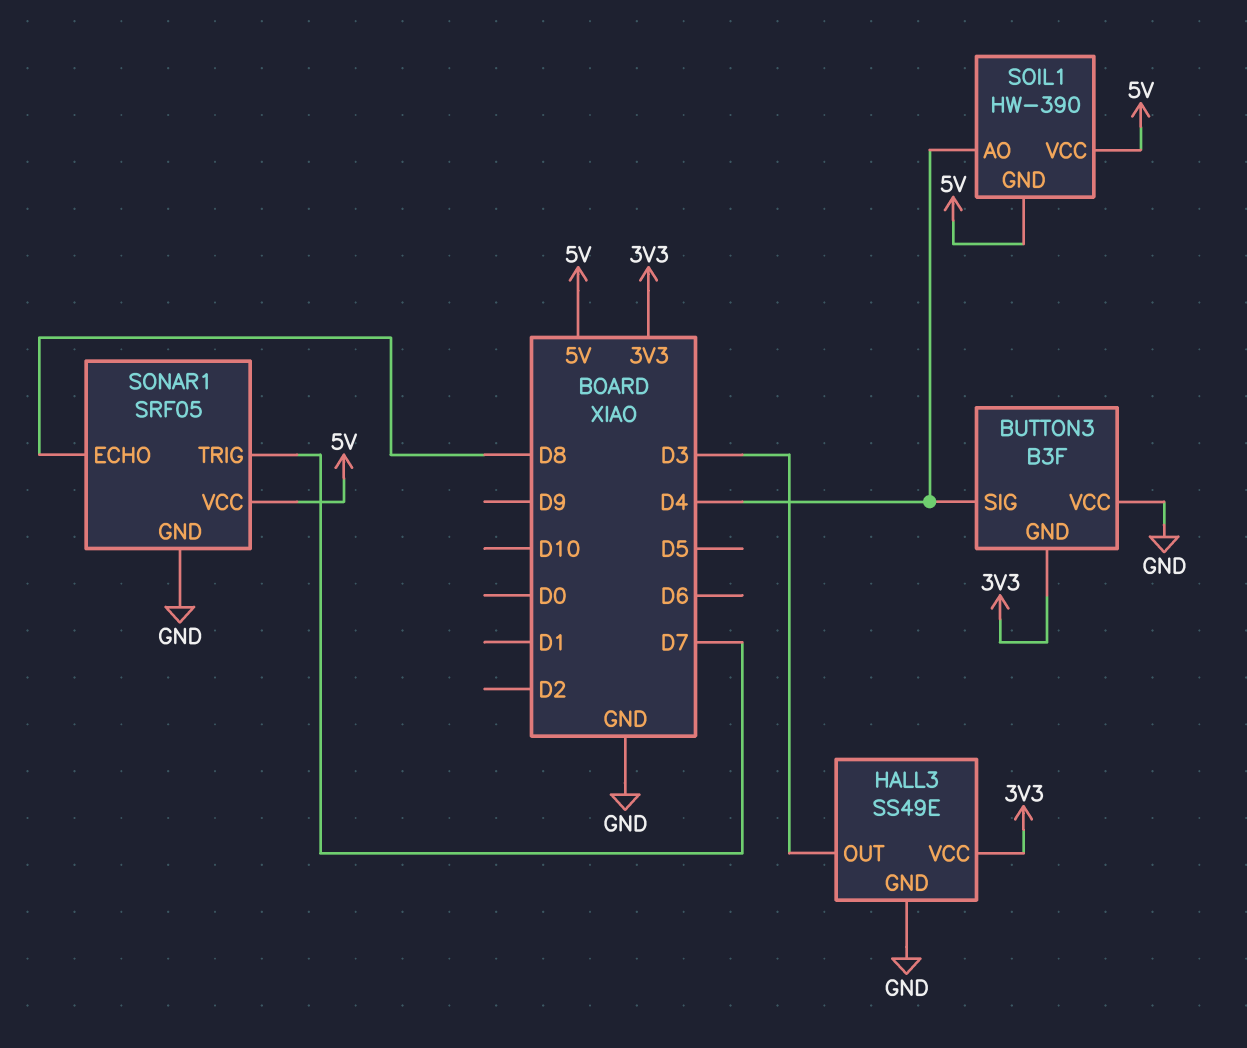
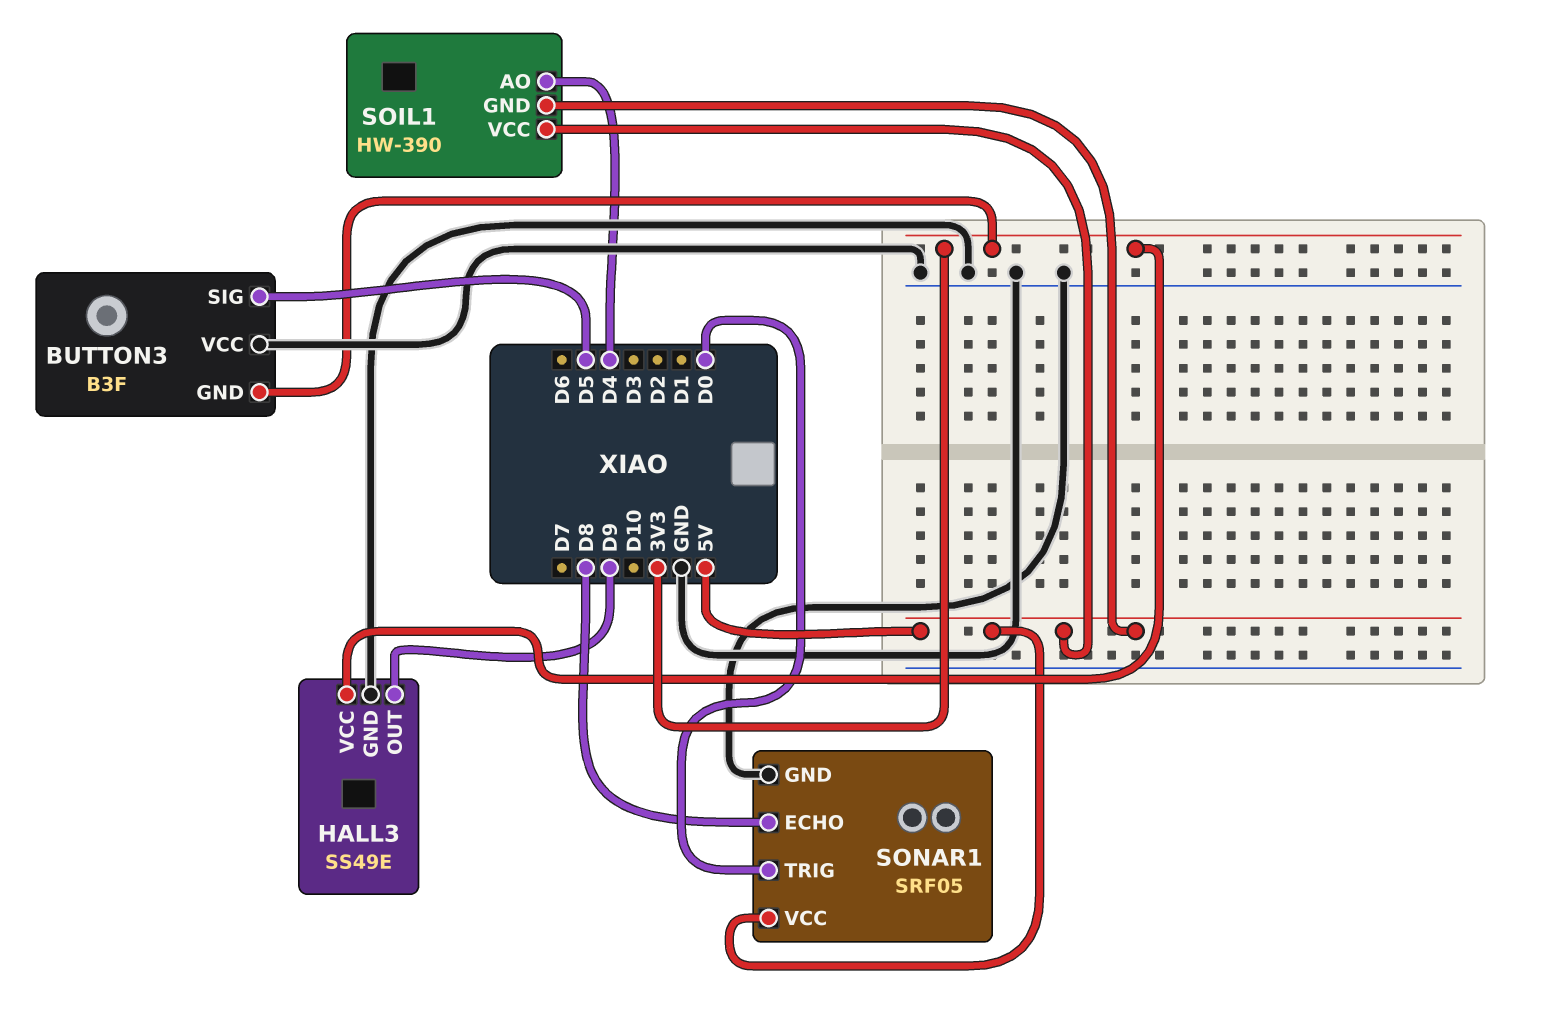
BUTTON3 pin SIG: D4 -> D5
HALL3 pin OUT: D3 -> D9
SONAR1 pin TRIG: D7 -> D0

